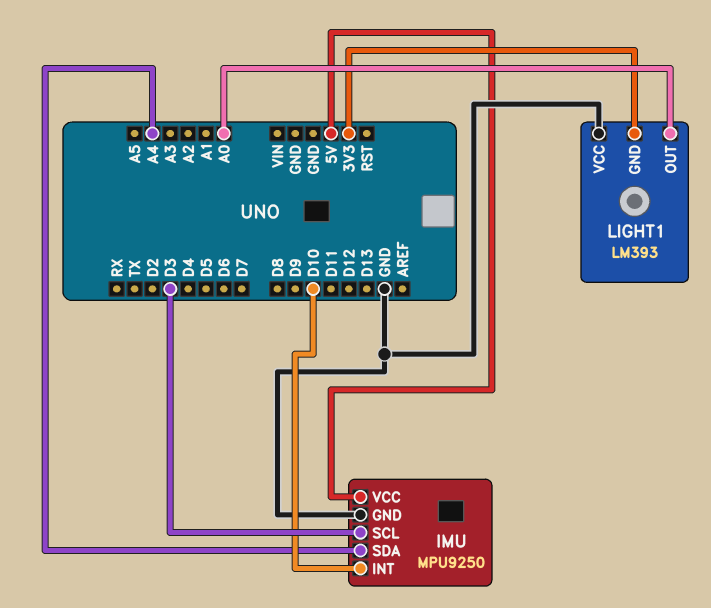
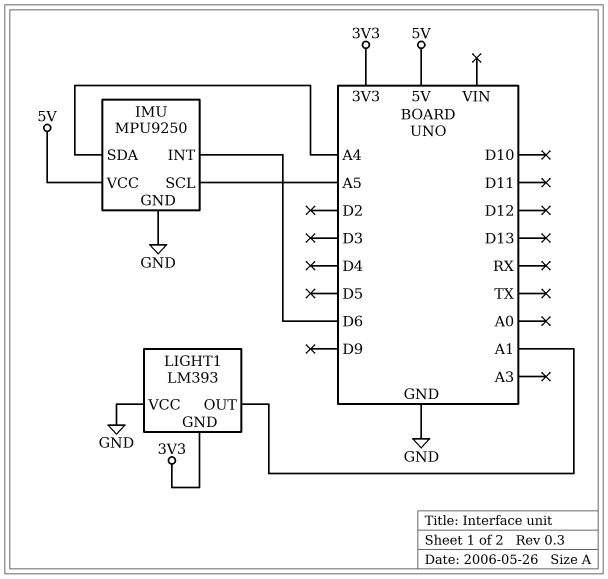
IMU pin INT: D10 -> D6
IMU pin SCL: D3 -> A5
LIGHT1 pin OUT: A0 -> A1

